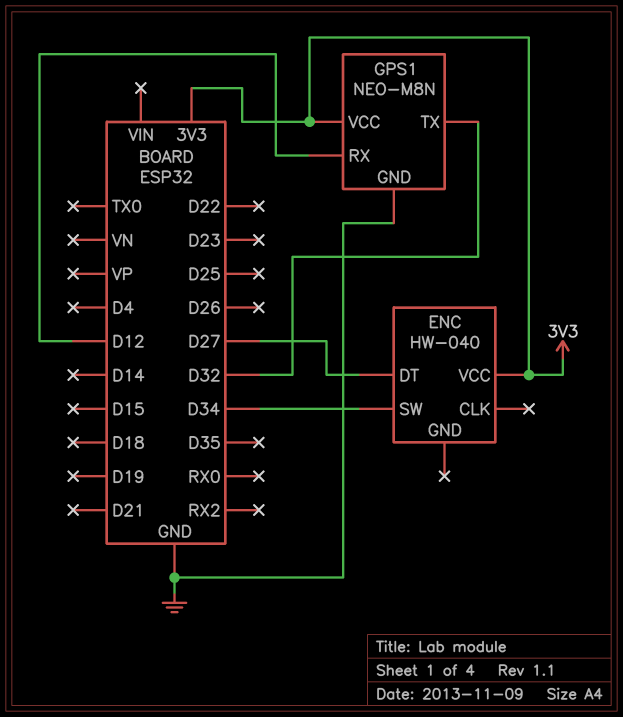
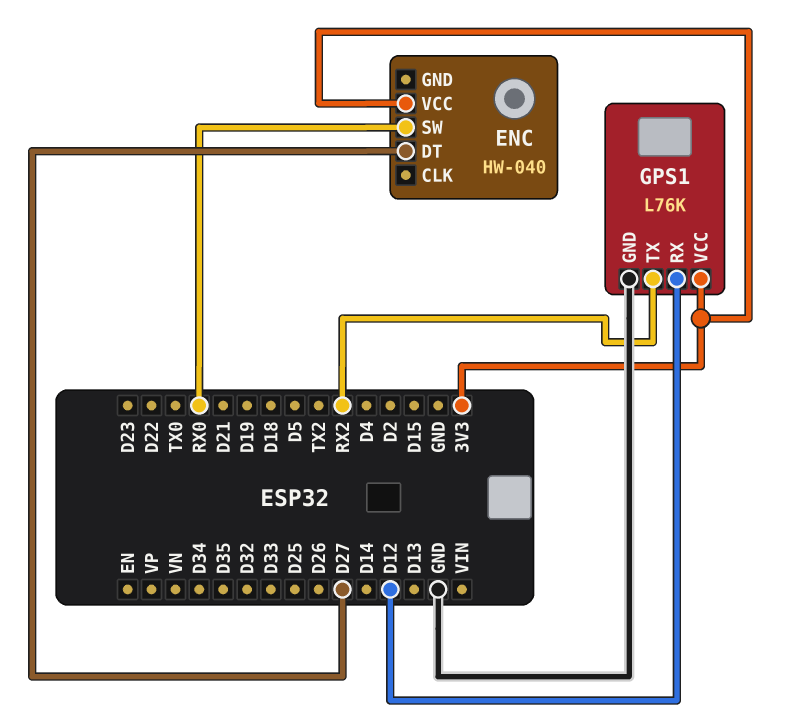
ENC pin SW: D34 -> RX0
GPS1: NEO-M8N -> L76K
GPS1 pin TX: D32 -> RX2

